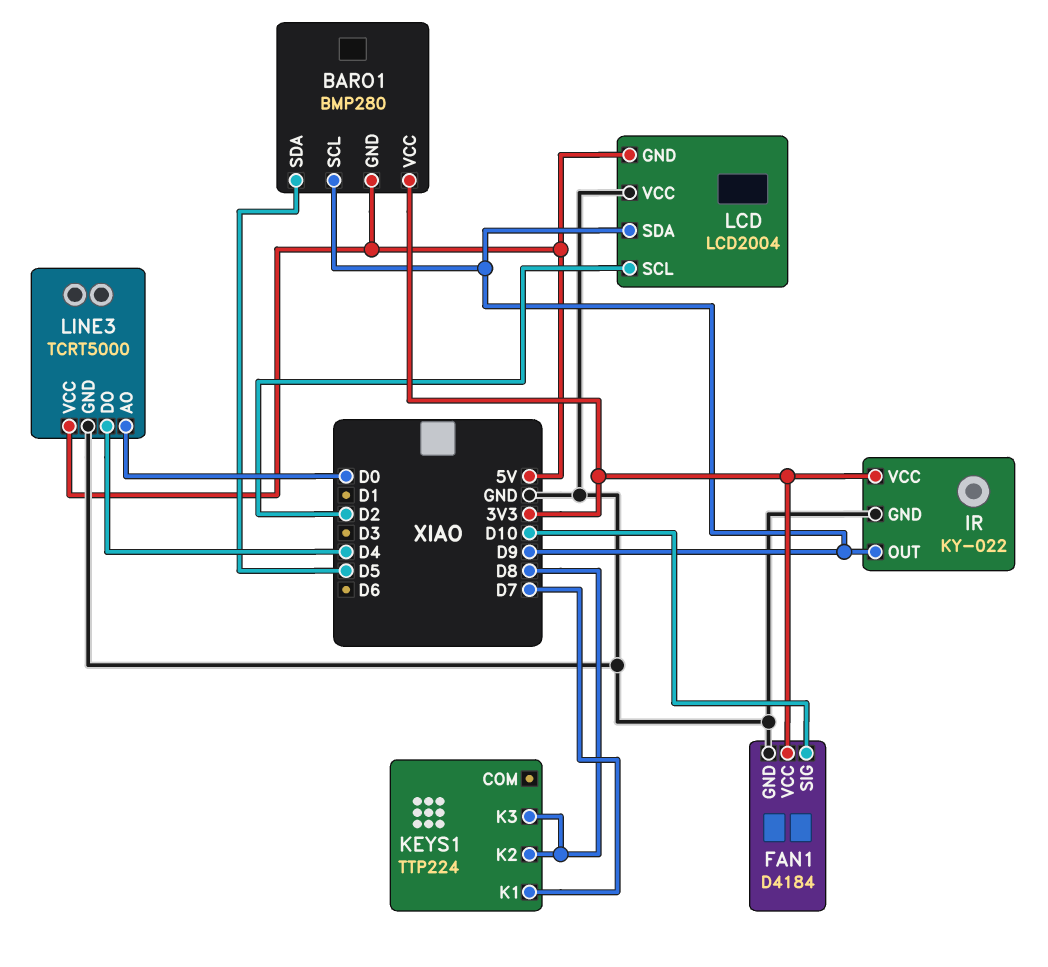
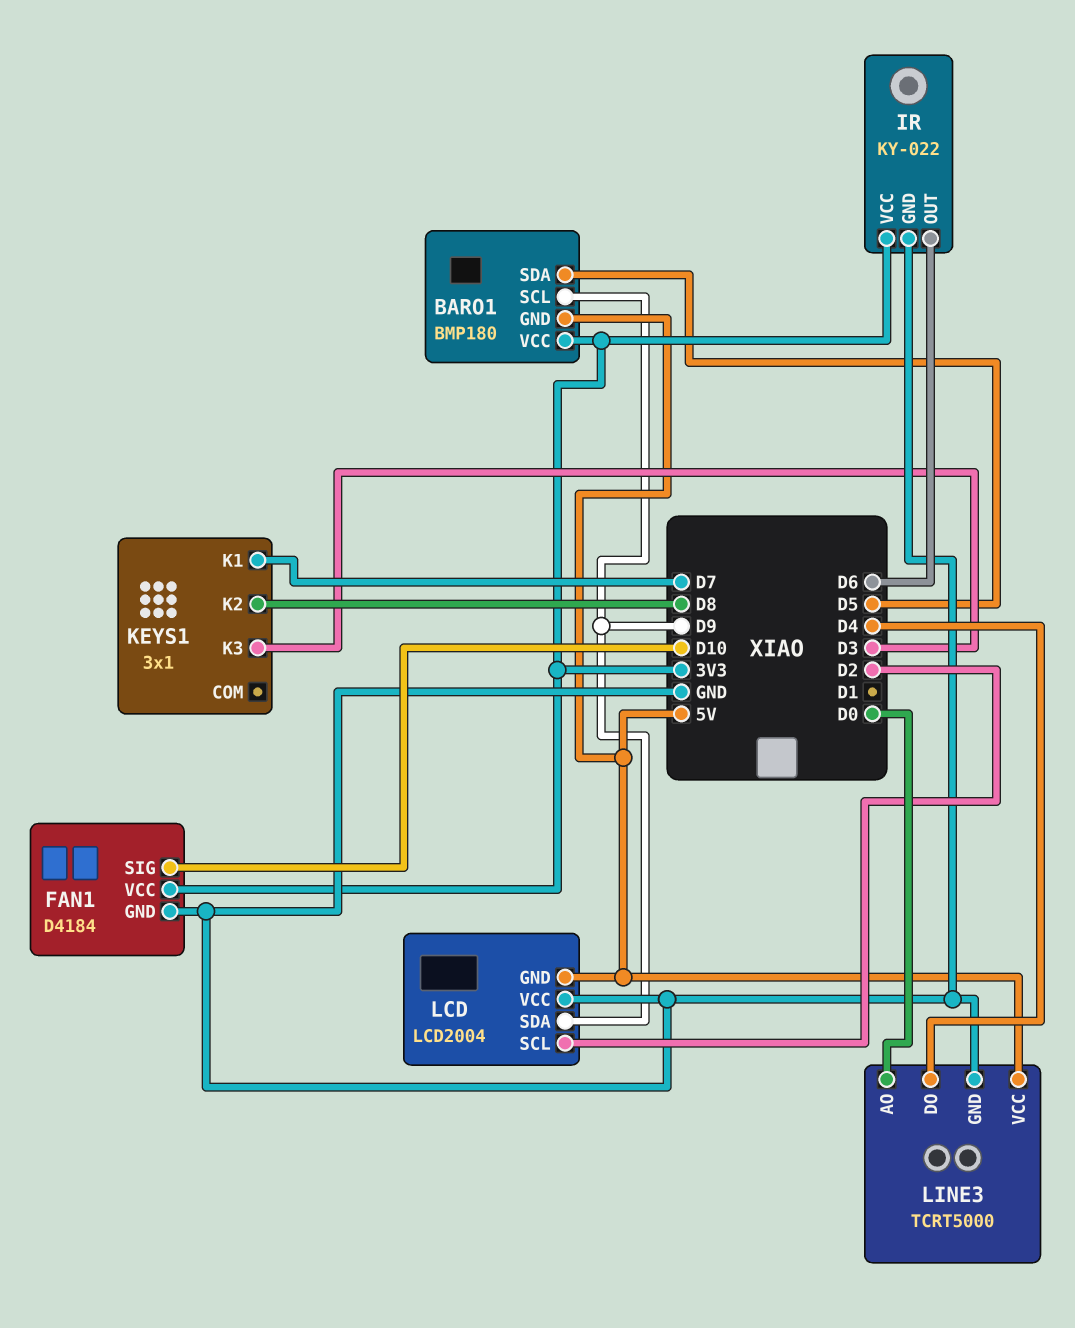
BARO1: BMP280 -> BMP180
IR pin OUT: D9 -> D6
KEYS1: TTP224 -> 3x1
KEYS1 pin K3: D8 -> D3

